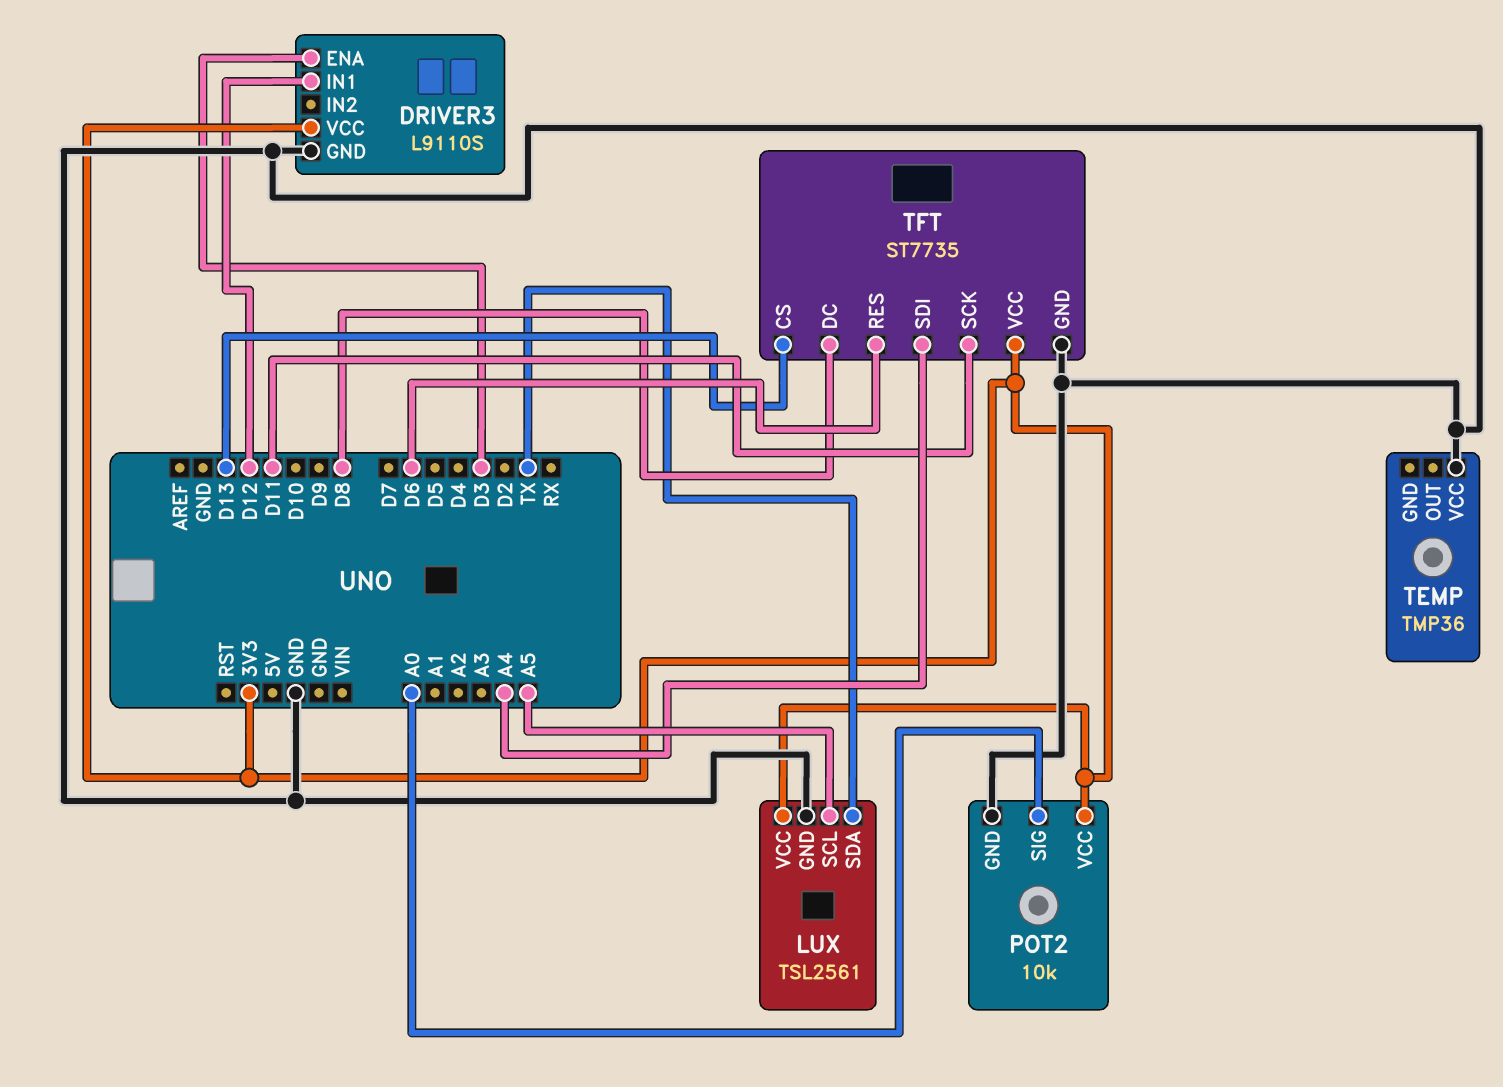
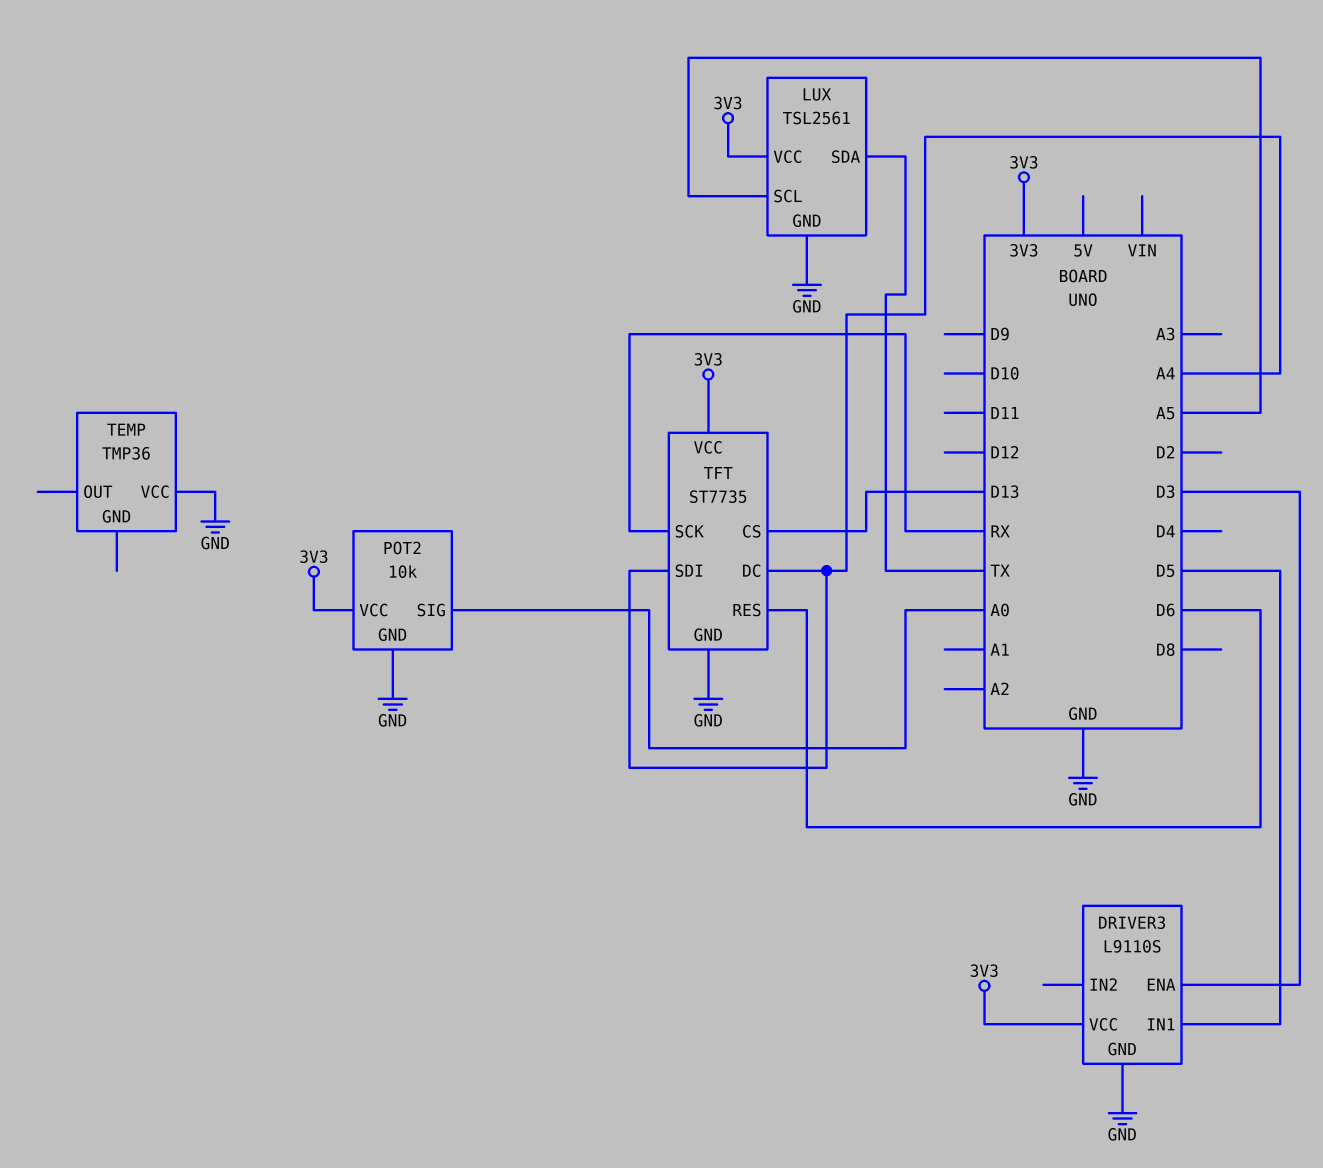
DRIVER3 pin IN1: D12 -> D5
TFT pin DC: D8 -> A4
TFT pin SCK: D11 -> RX

